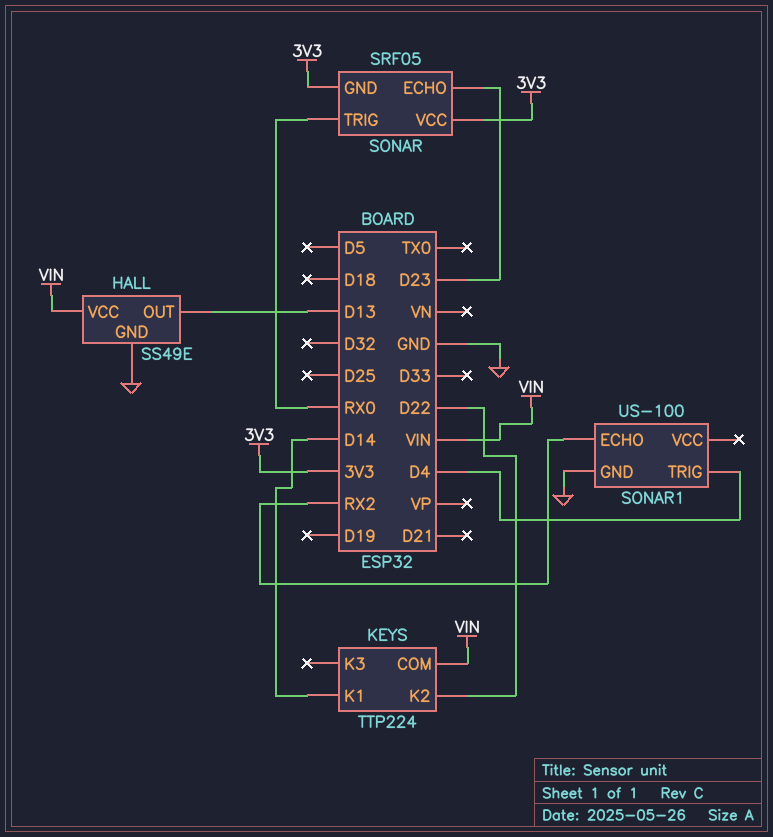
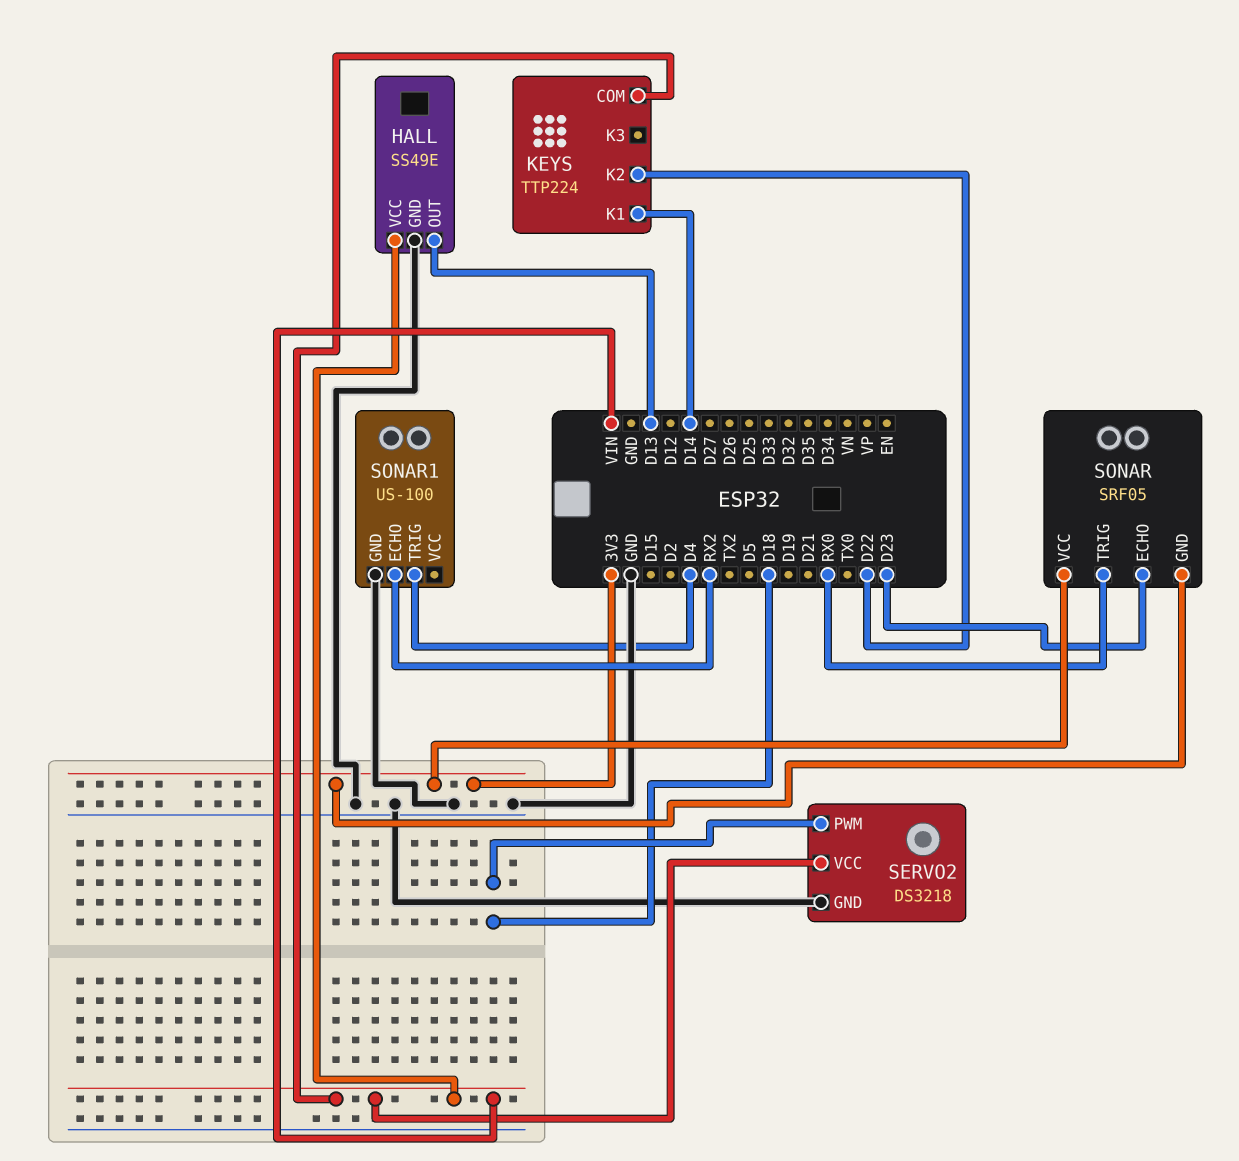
SERVO2: none -> DS3218
SERVO2 pin GND: none -> GND
SERVO2 pin PWM: none -> D18
SERVO2 pin VCC: none -> VIN

